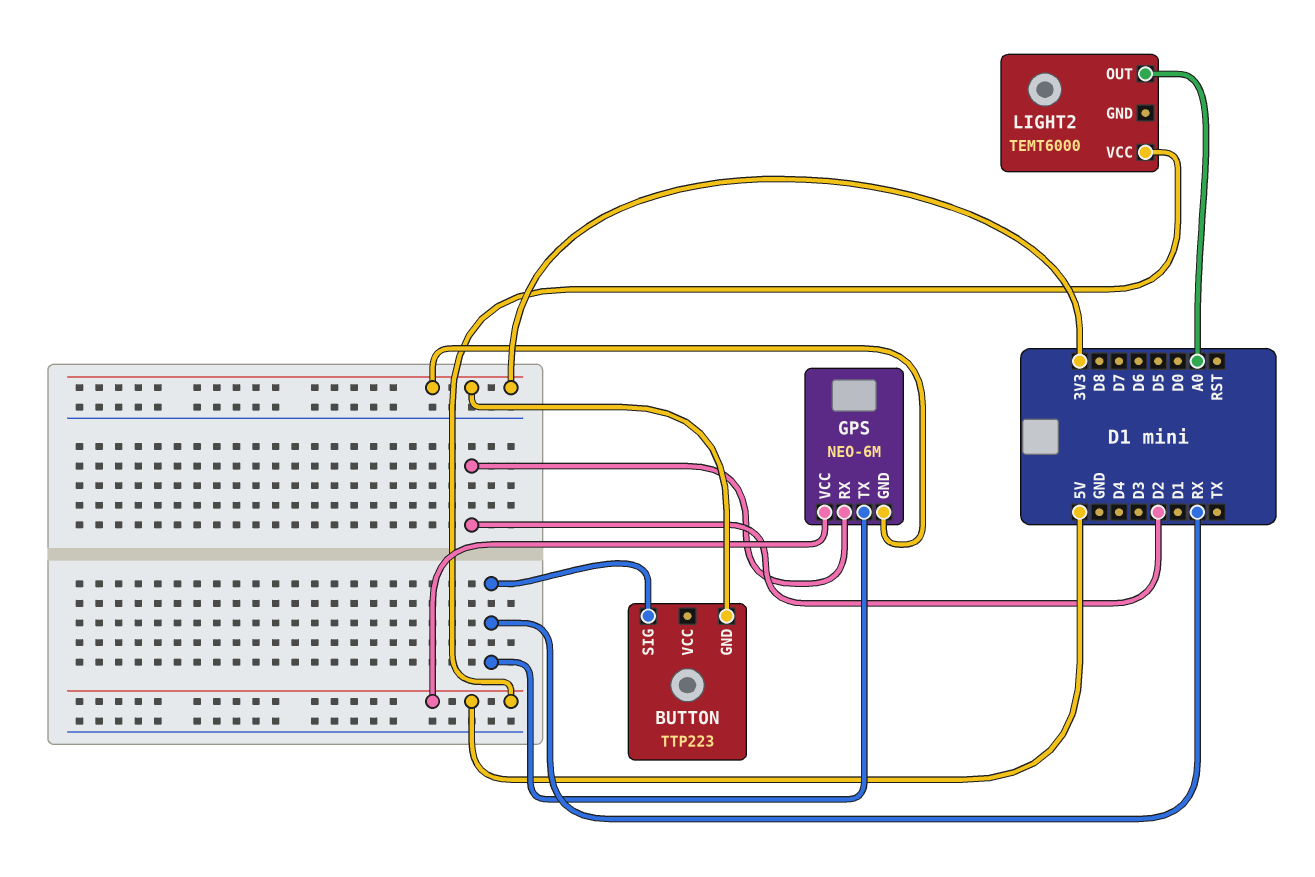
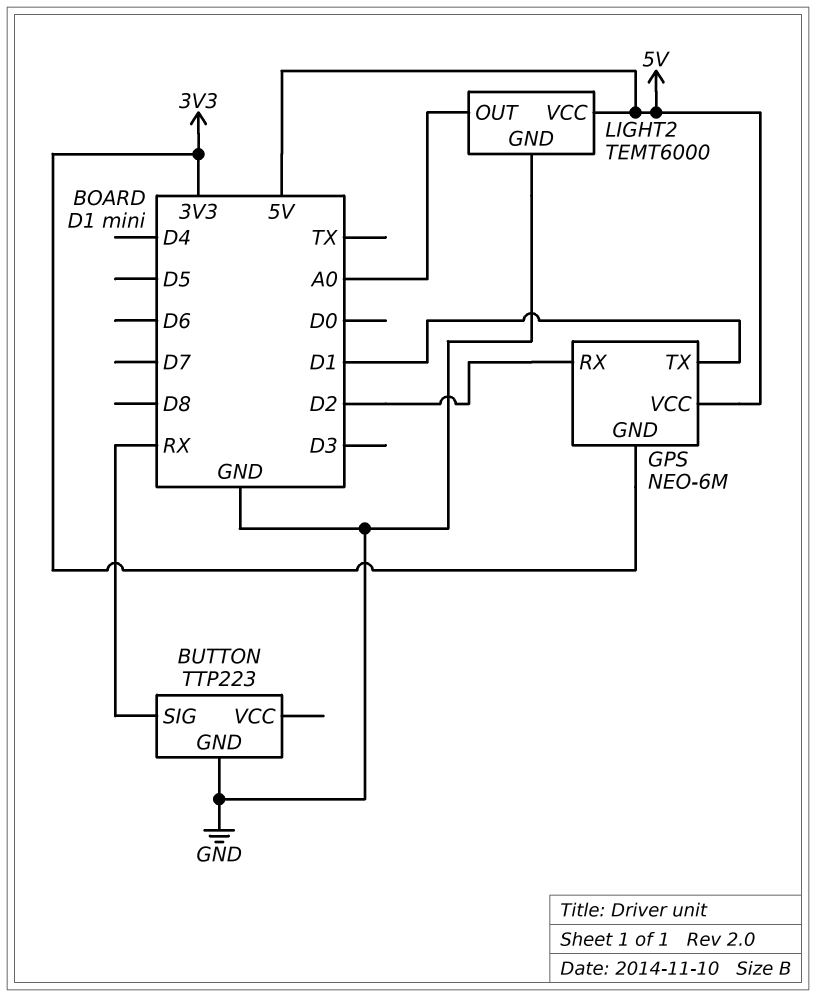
BUTTON pin GND: 3V3 -> GND
GPS pin TX: RX -> D1
LIGHT2 pin GND: none -> GND

